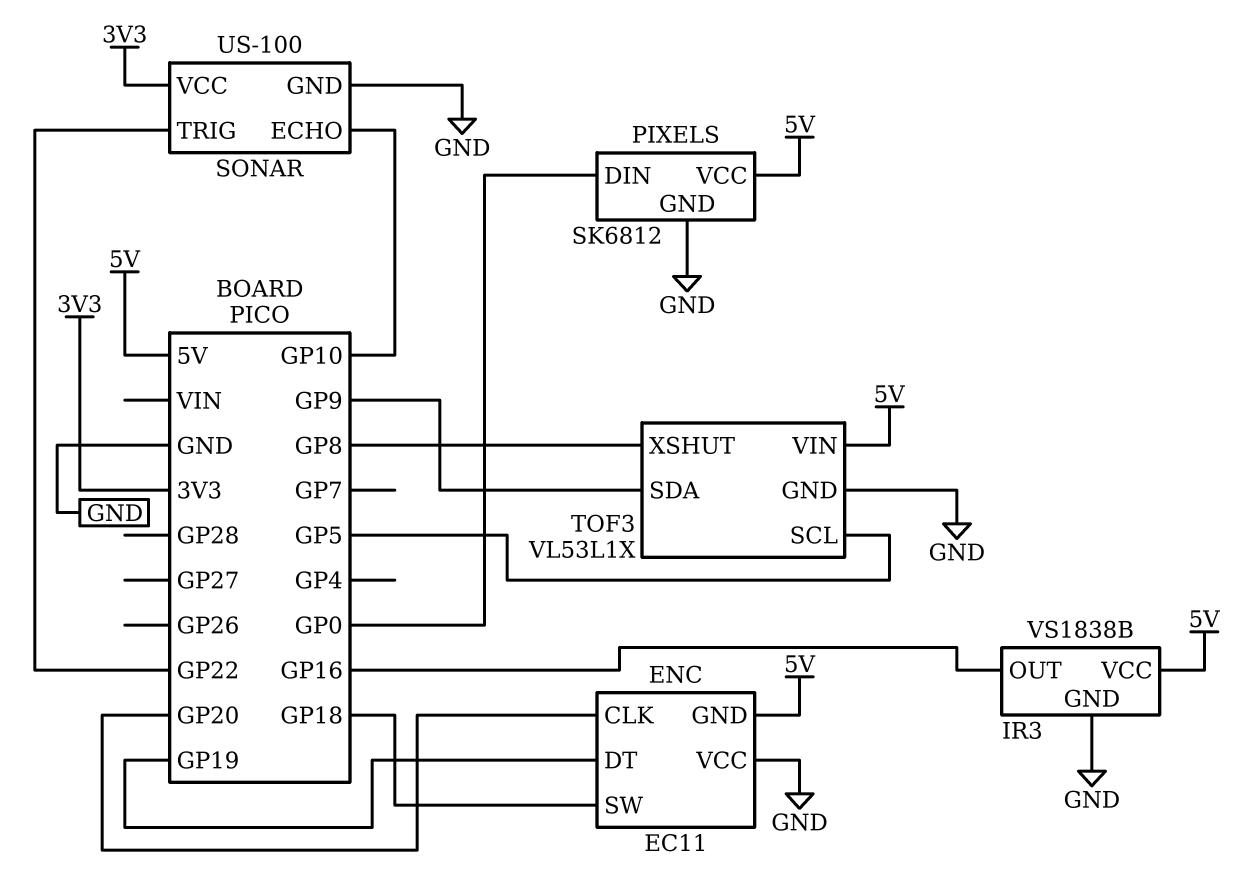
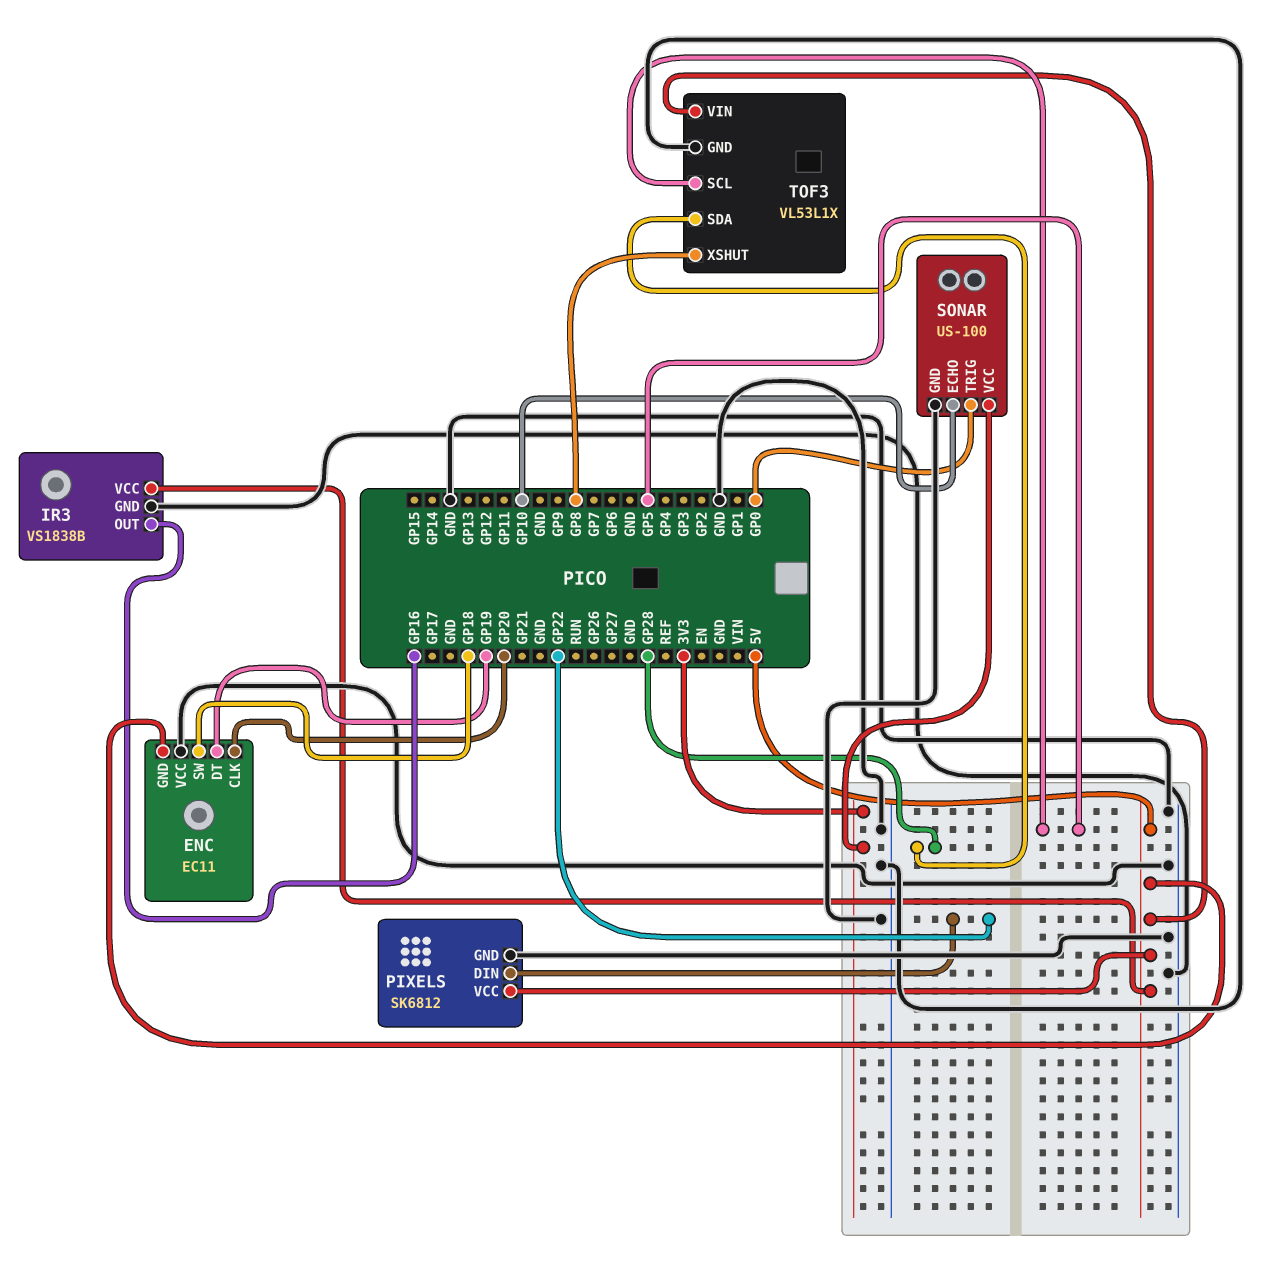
PIXELS pin DIN: GP0 -> GP22
SONAR pin TRIG: GP22 -> GP0
TOF3 pin SDA: GP9 -> GP28

